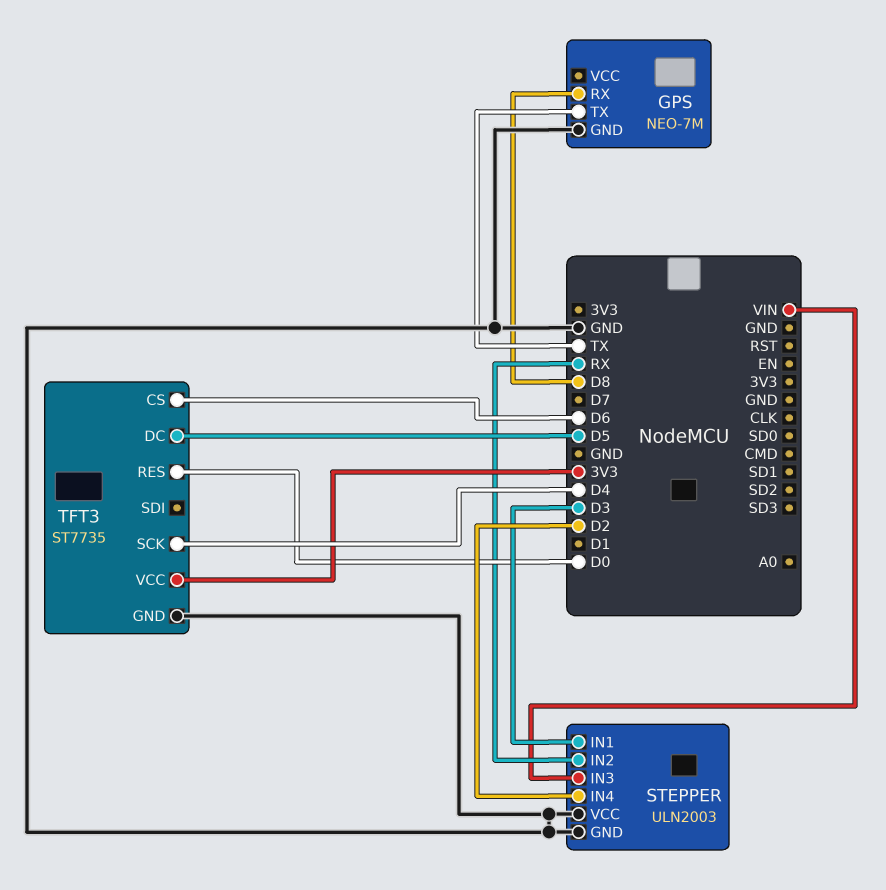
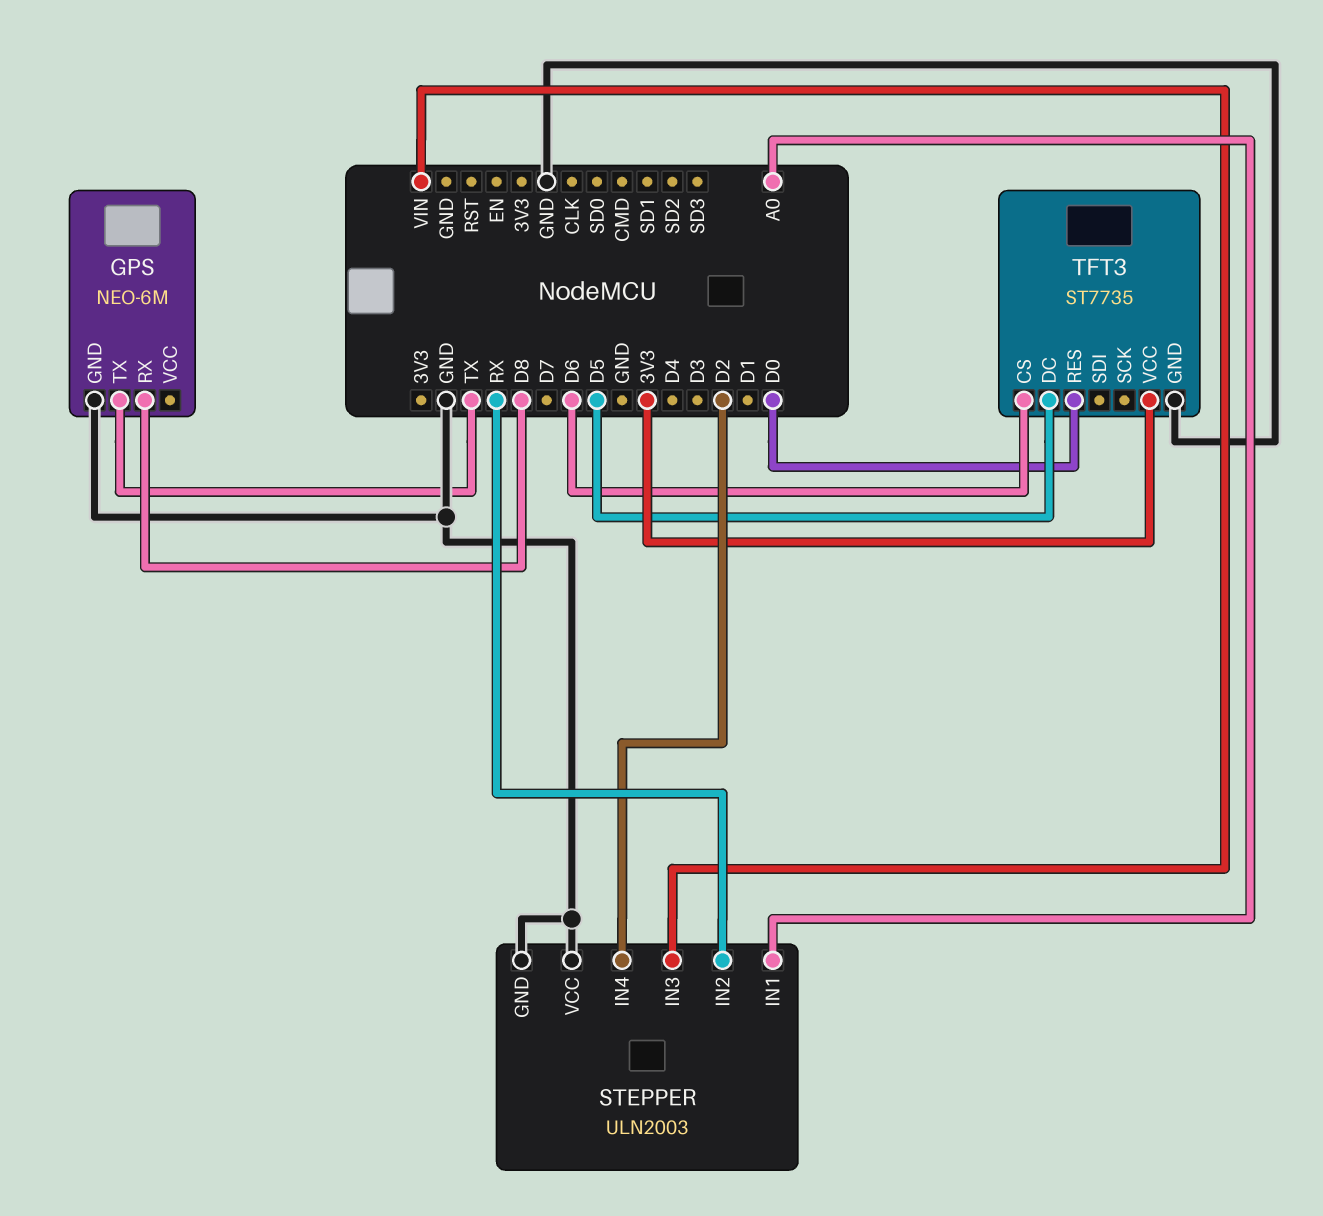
GPS: NEO-7M -> NEO-6M
STEPPER pin IN1: D3 -> A0
TFT3 pin SCK: D4 -> none

